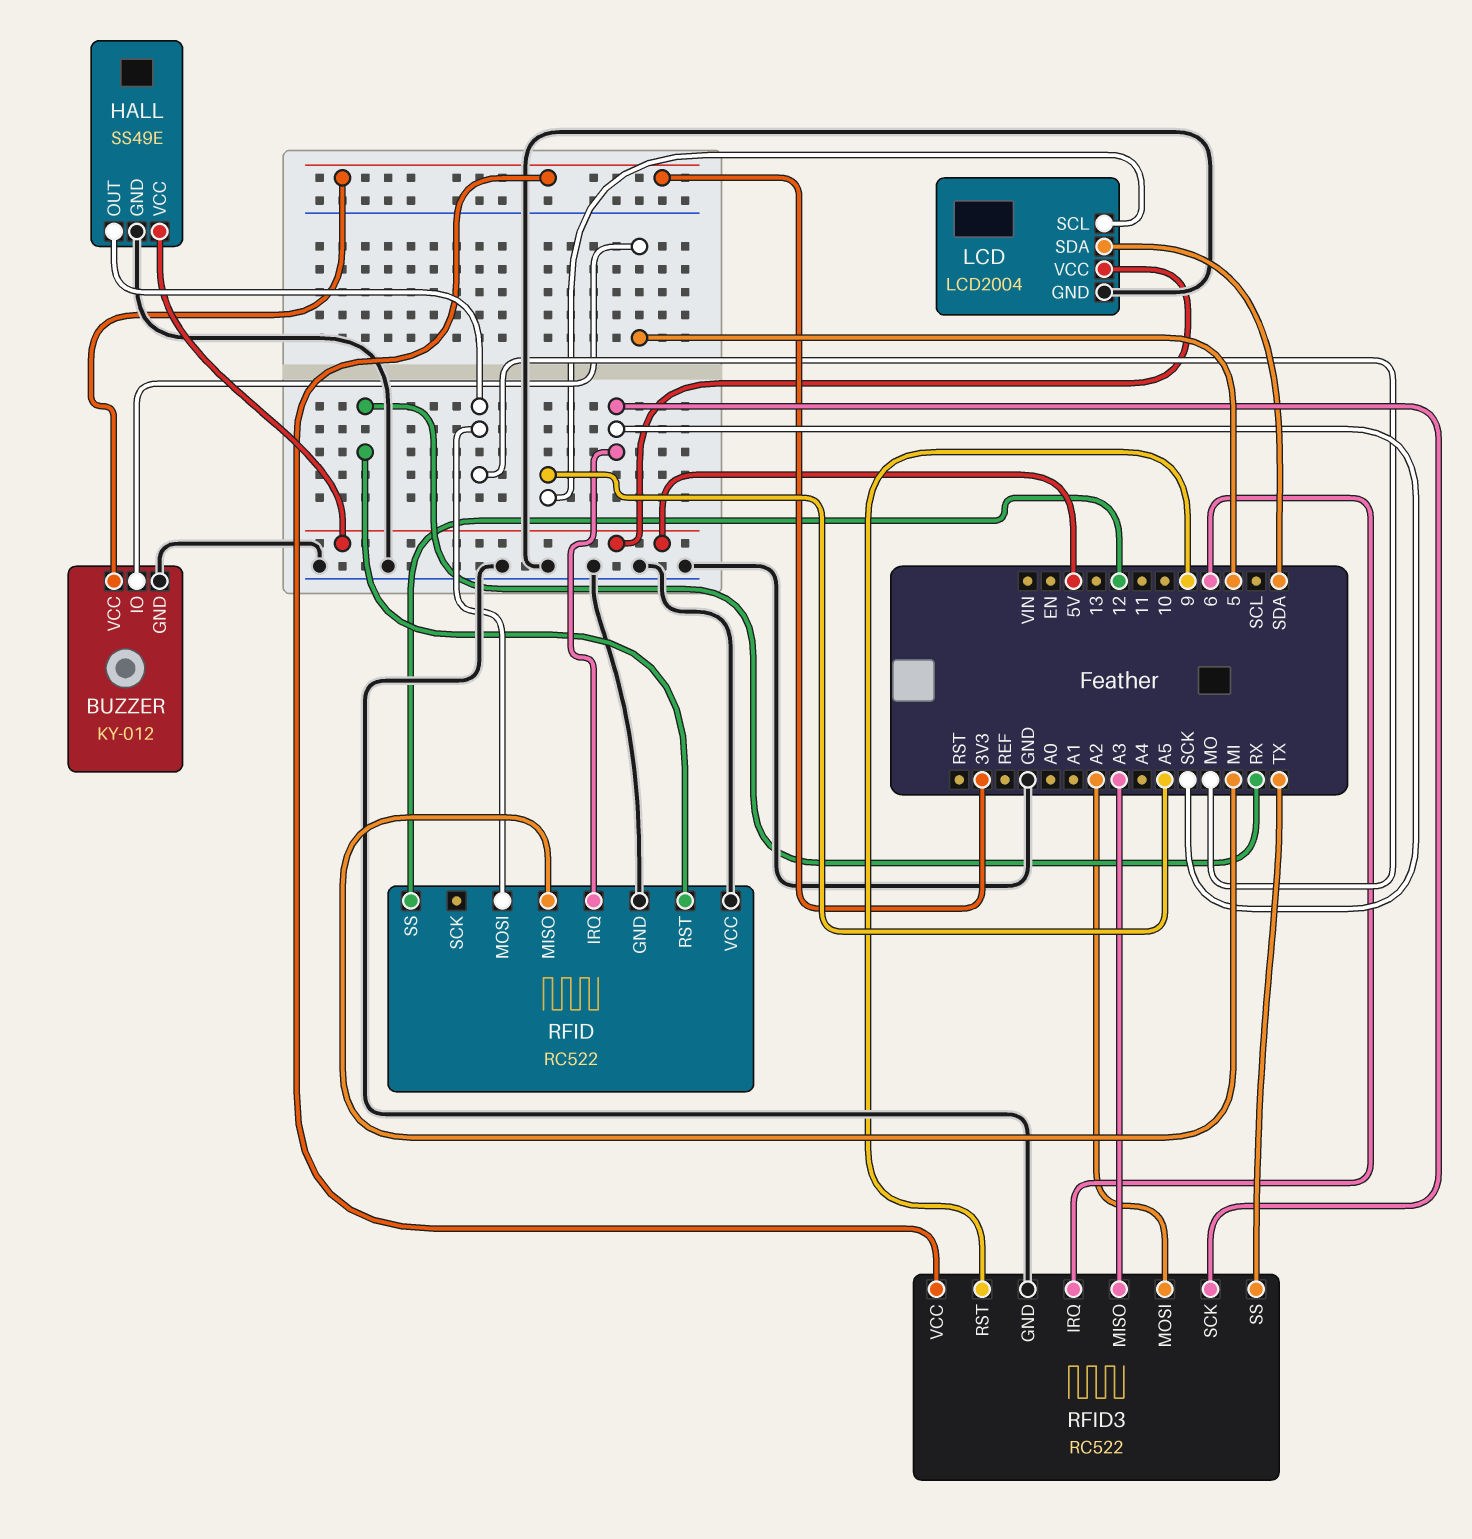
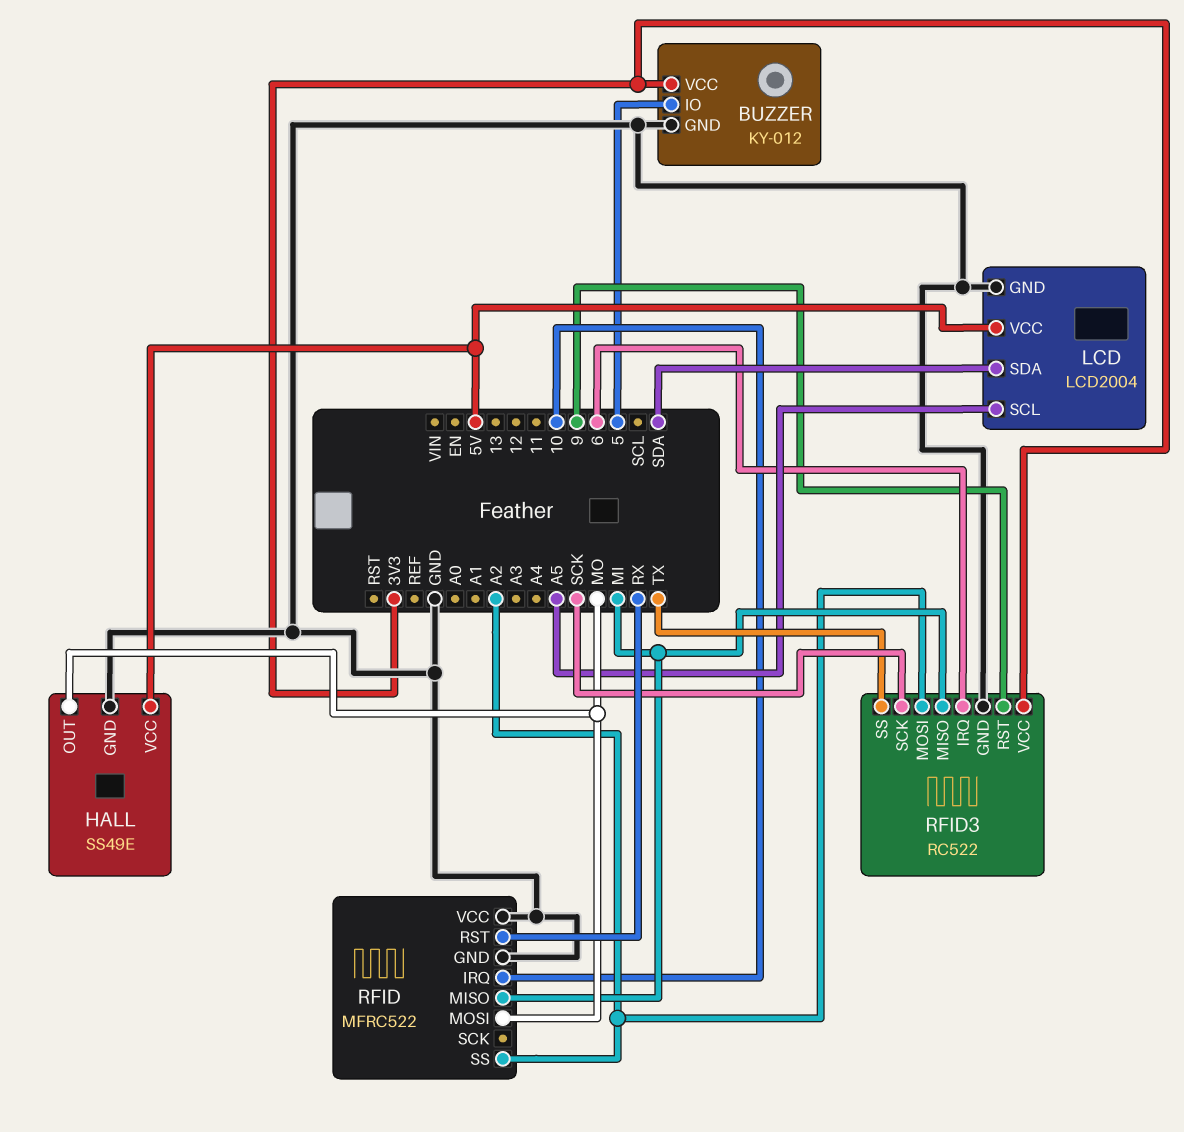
RFID: RC522 -> MFRC522
RFID pin IRQ: SCK -> 10
RFID pin SS: 12 -> A2
RFID3 pin MISO: A3 -> MI

